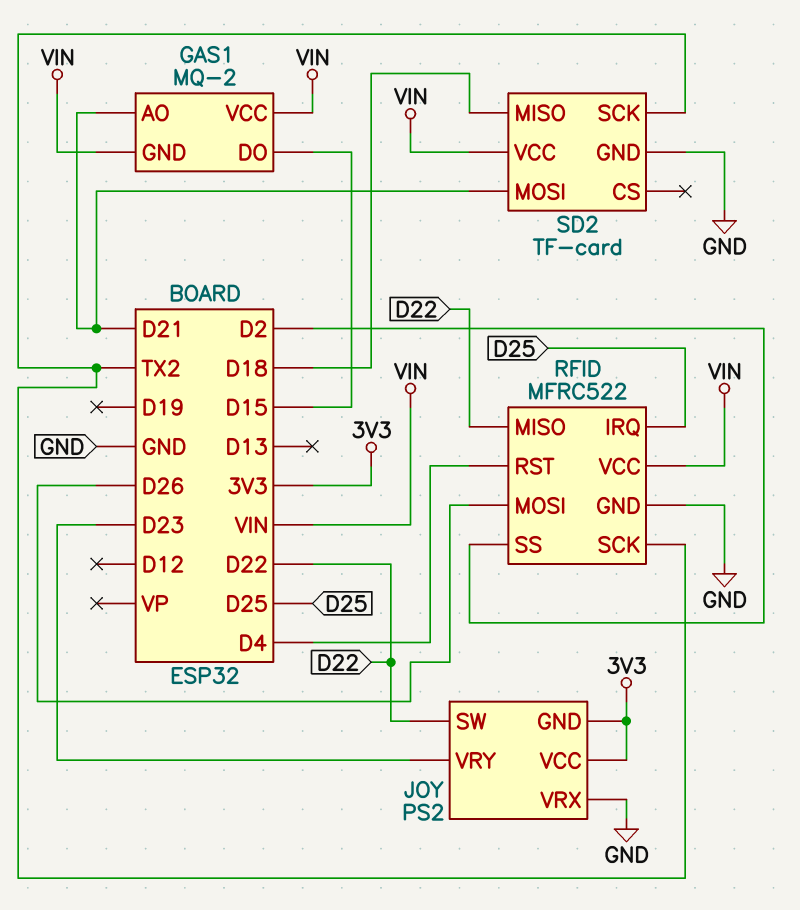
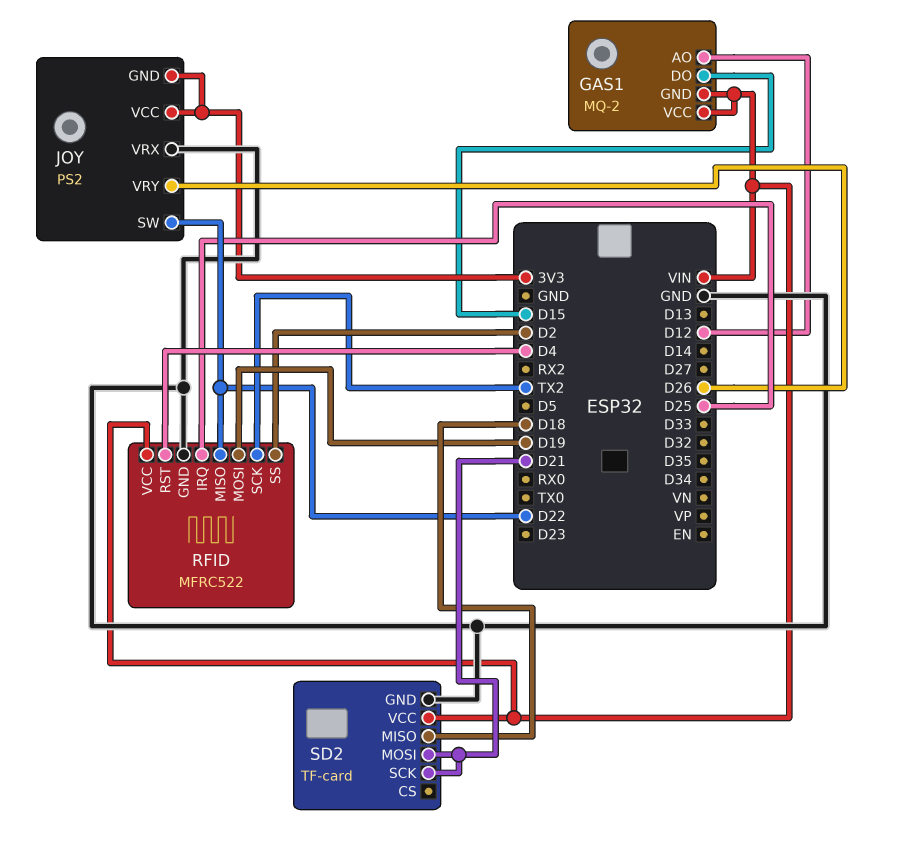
GAS1 pin AO: D21 -> D12
JOY pin VRY: D23 -> D26
RFID pin MOSI: D26 -> D19
SD2 pin SCK: TX2 -> D21

